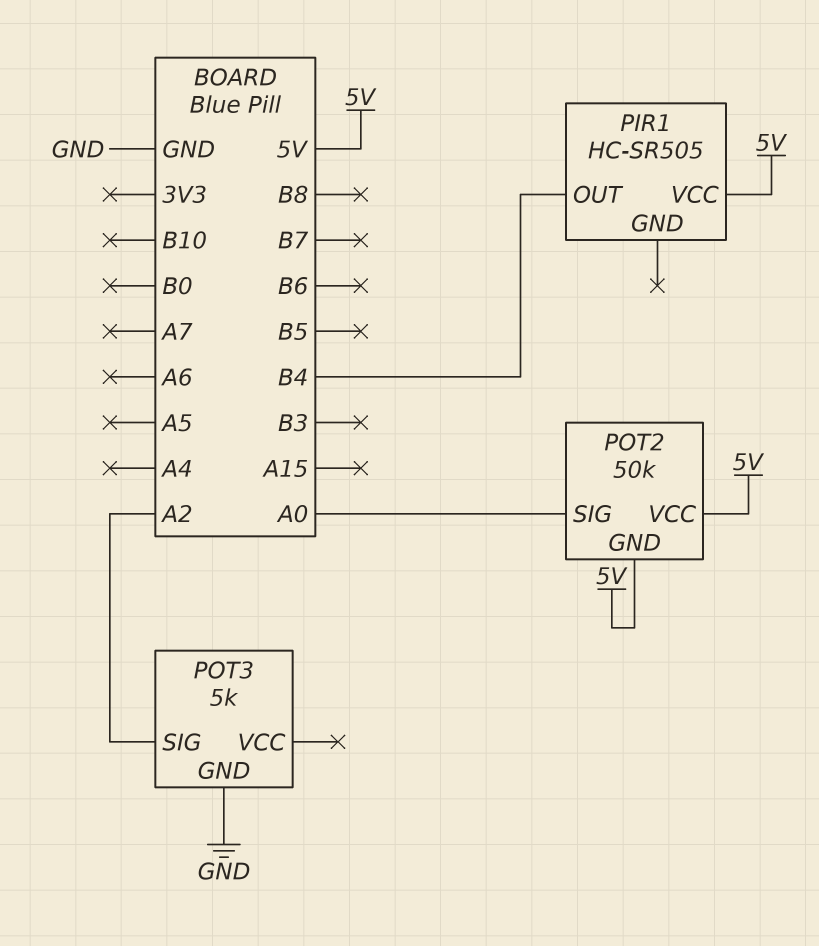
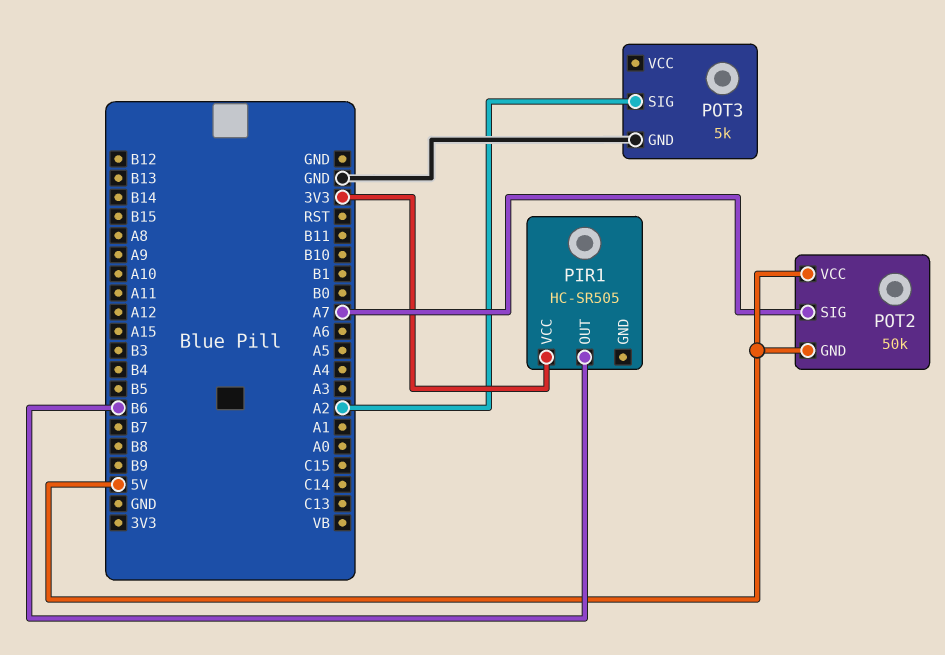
PIR1 pin OUT: B4 -> B6
PIR1 pin VCC: 5V -> 3V3
POT2 pin SIG: A0 -> A7

